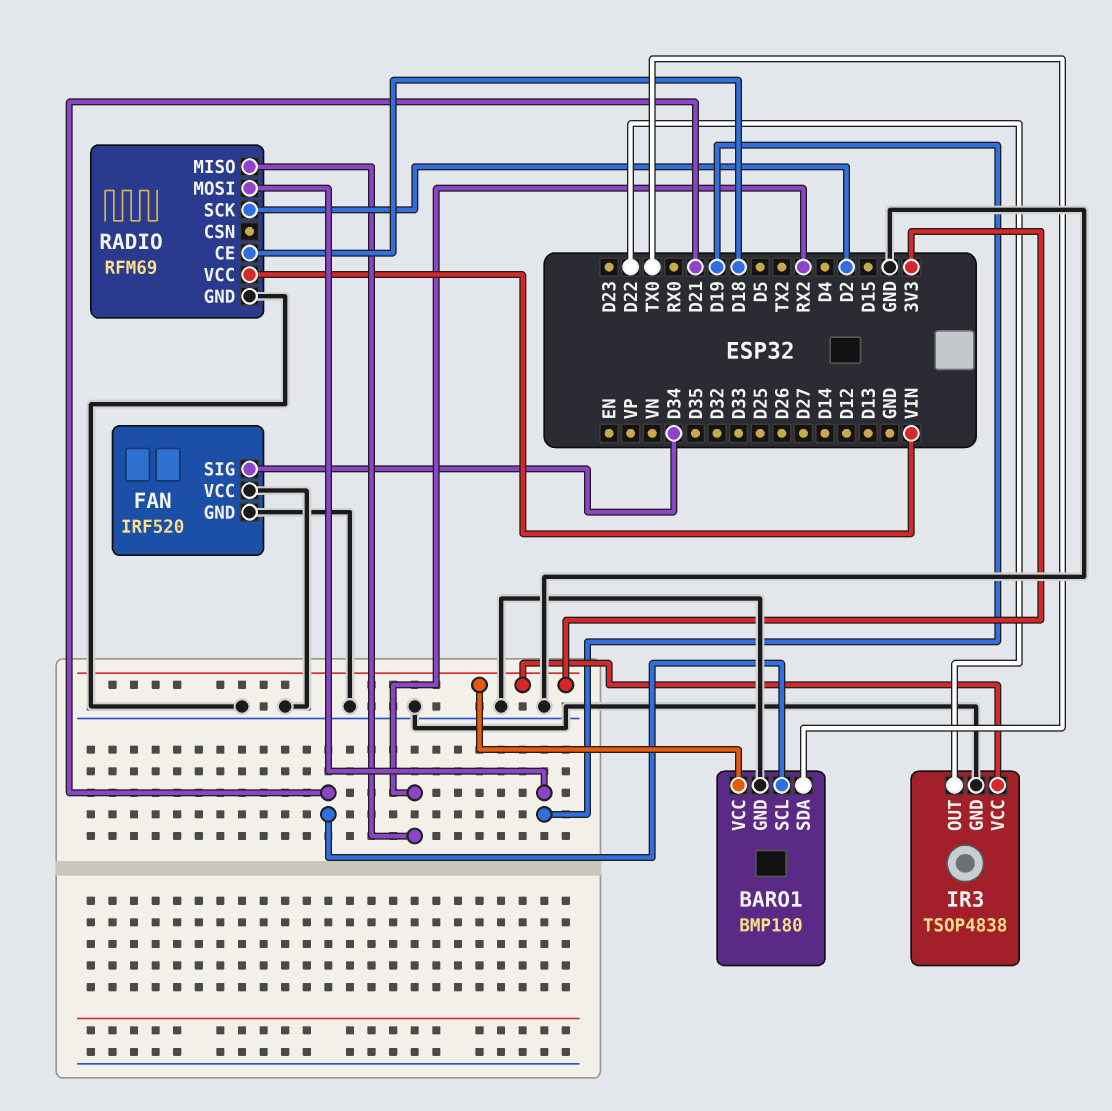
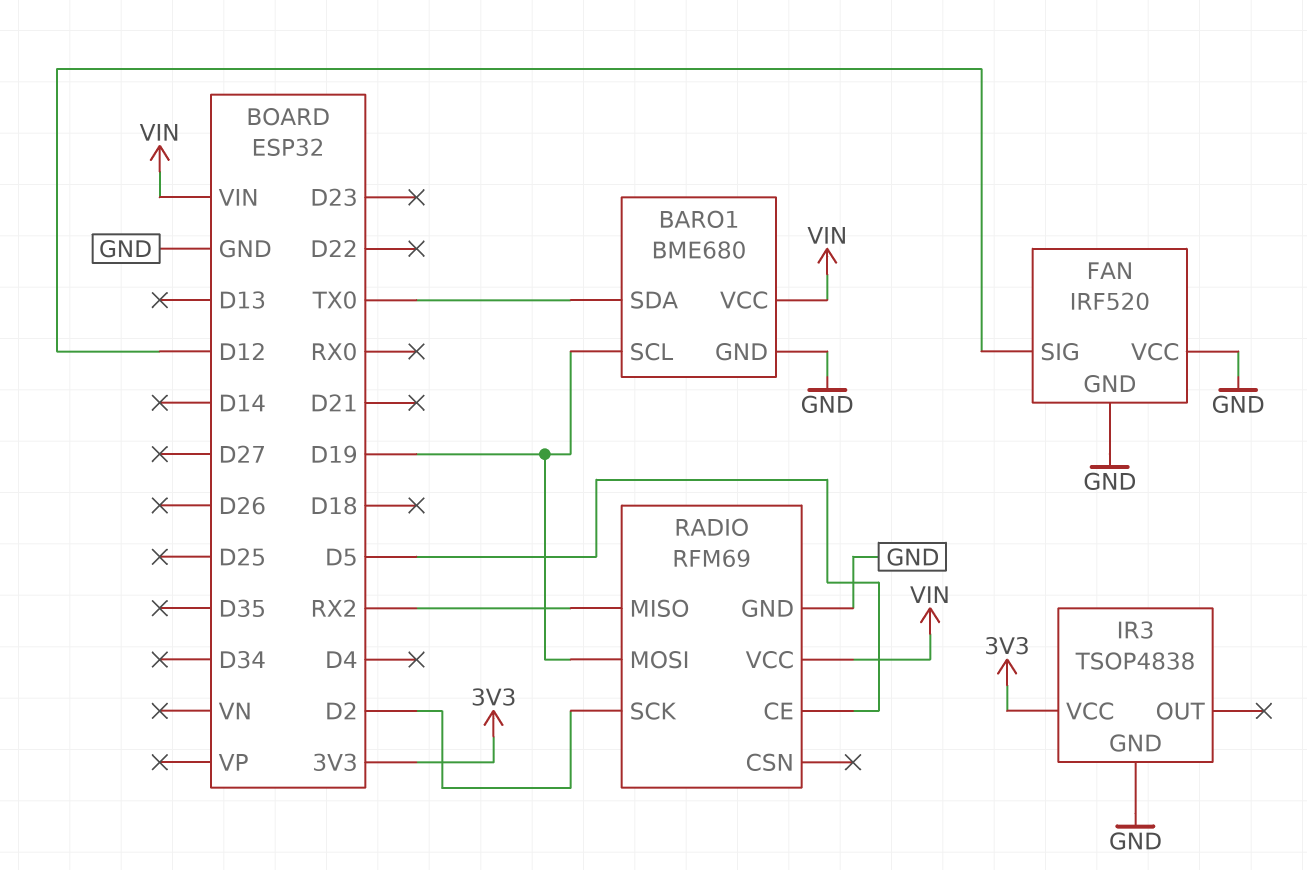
BARO1: BMP180 -> BME680
BARO1 pin SCL: D21 -> D19
BARO1 pin VCC: 3V3 -> VIN
FAN pin SIG: D34 -> D12
IR3 pin OUT: D22 -> none
RADIO pin CE: D18 -> D5

